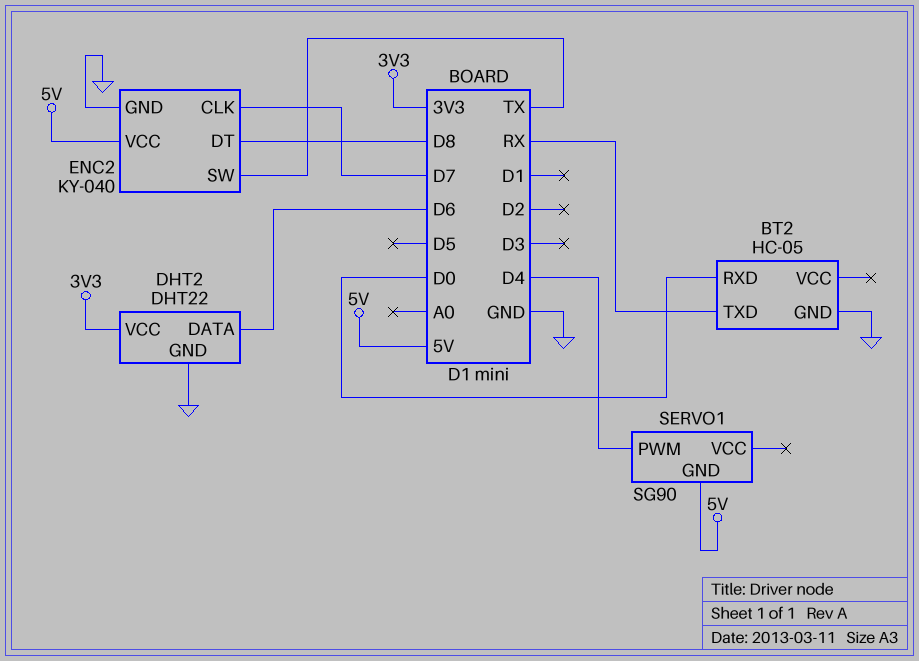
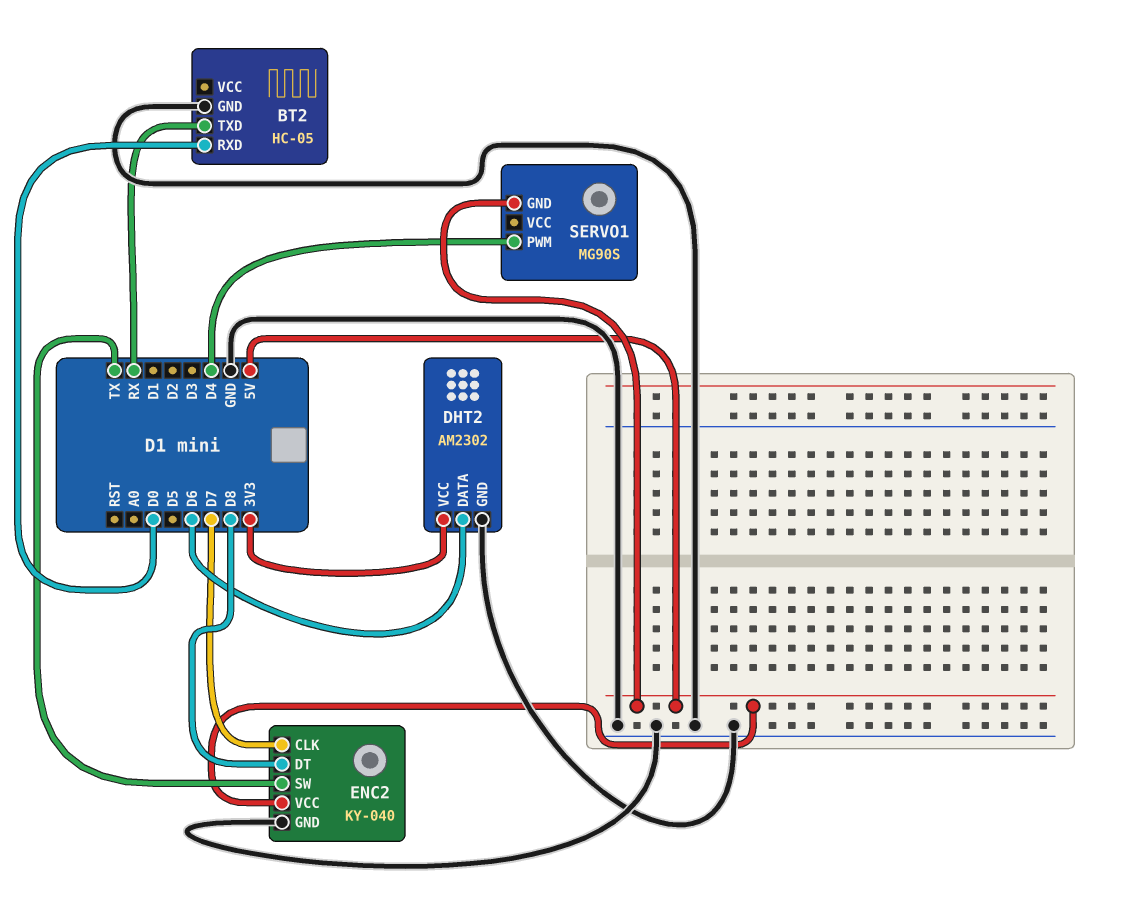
DHT2: DHT22 -> AM2302
SERVO1: SG90 -> MG90S

